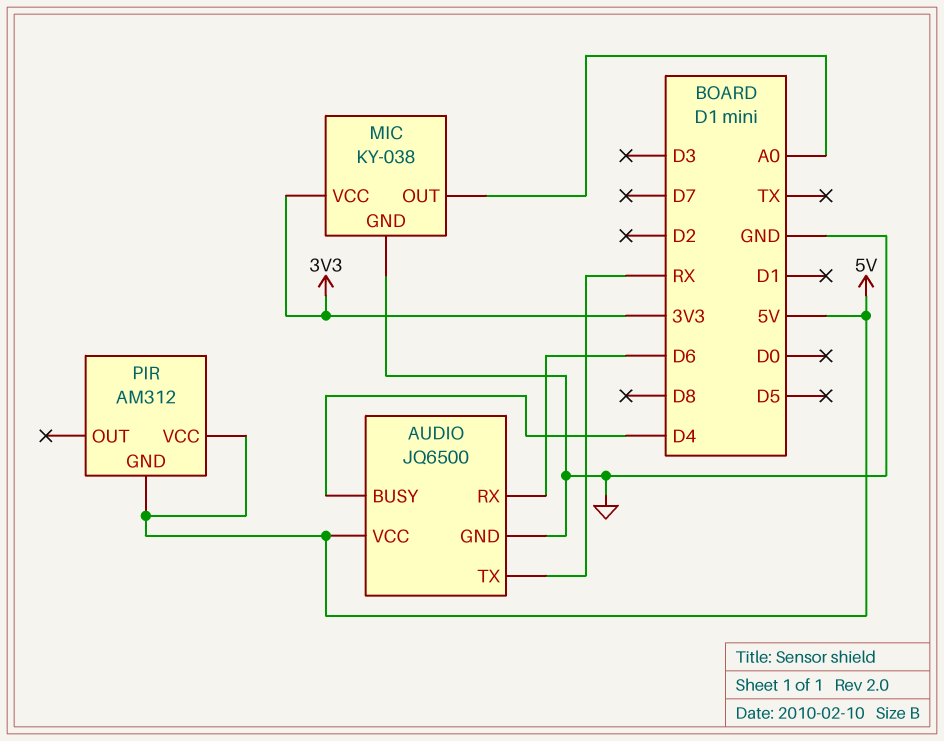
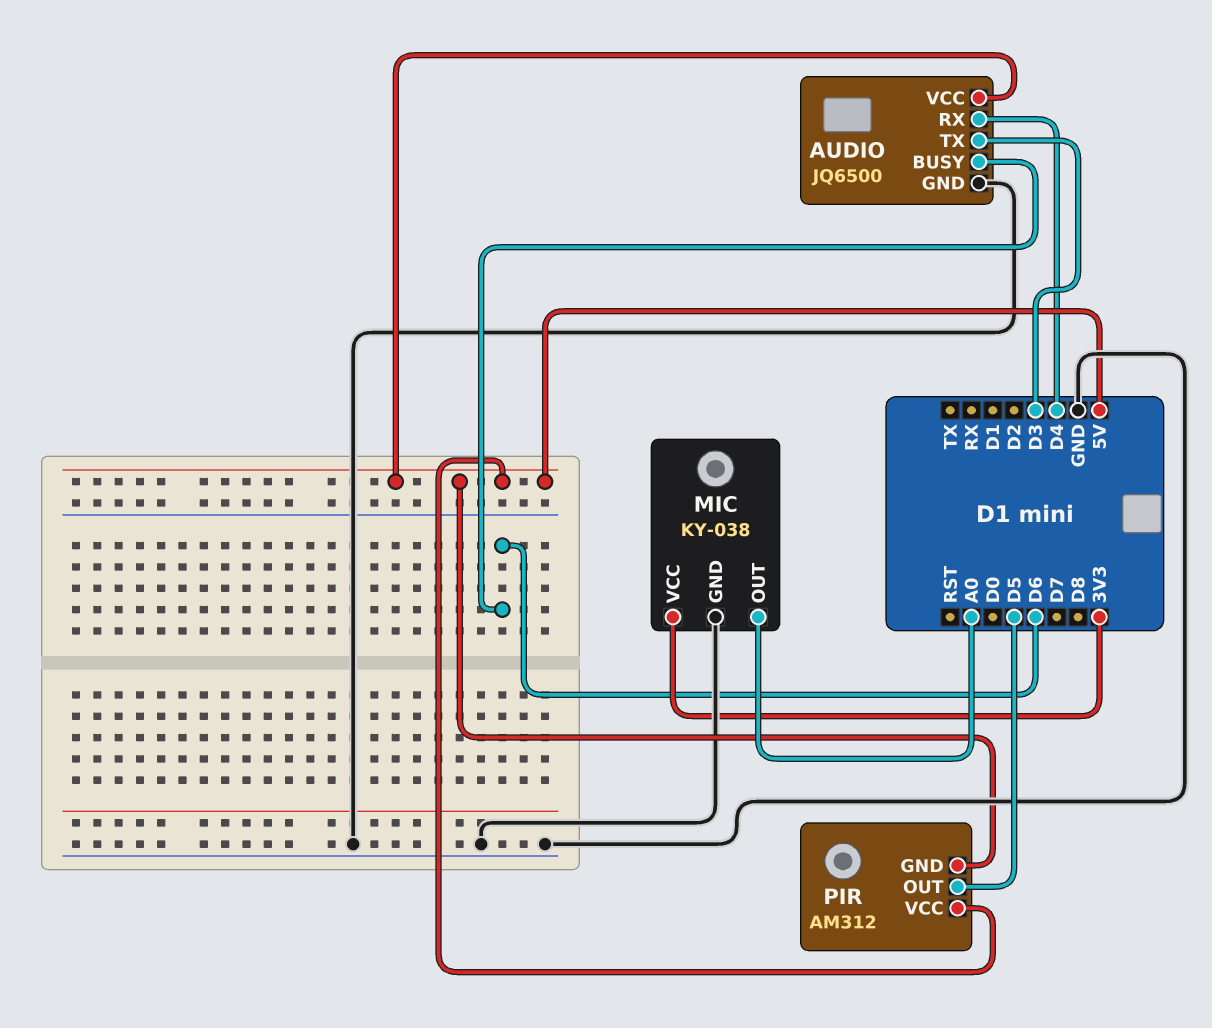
AUDIO pin BUSY: D4 -> D6
AUDIO pin RX: D6 -> D4
AUDIO pin TX: RX -> D3
PIR pin OUT: none -> D5

